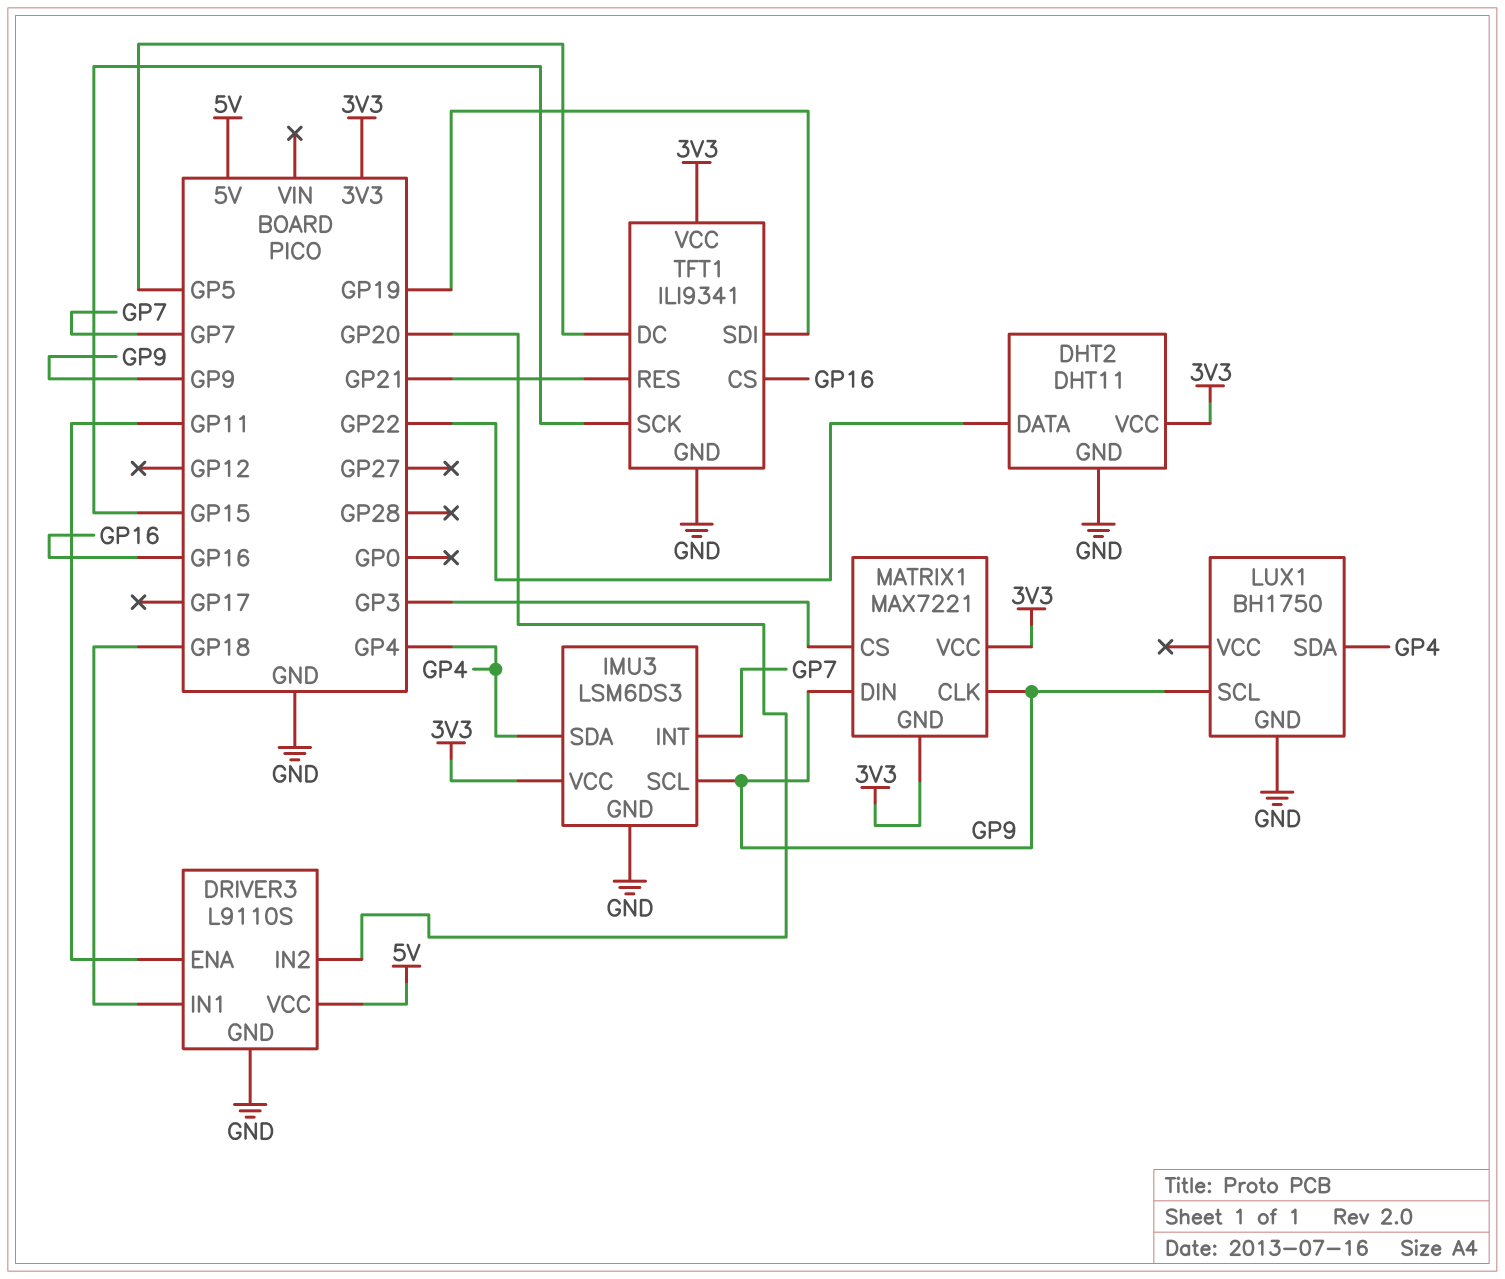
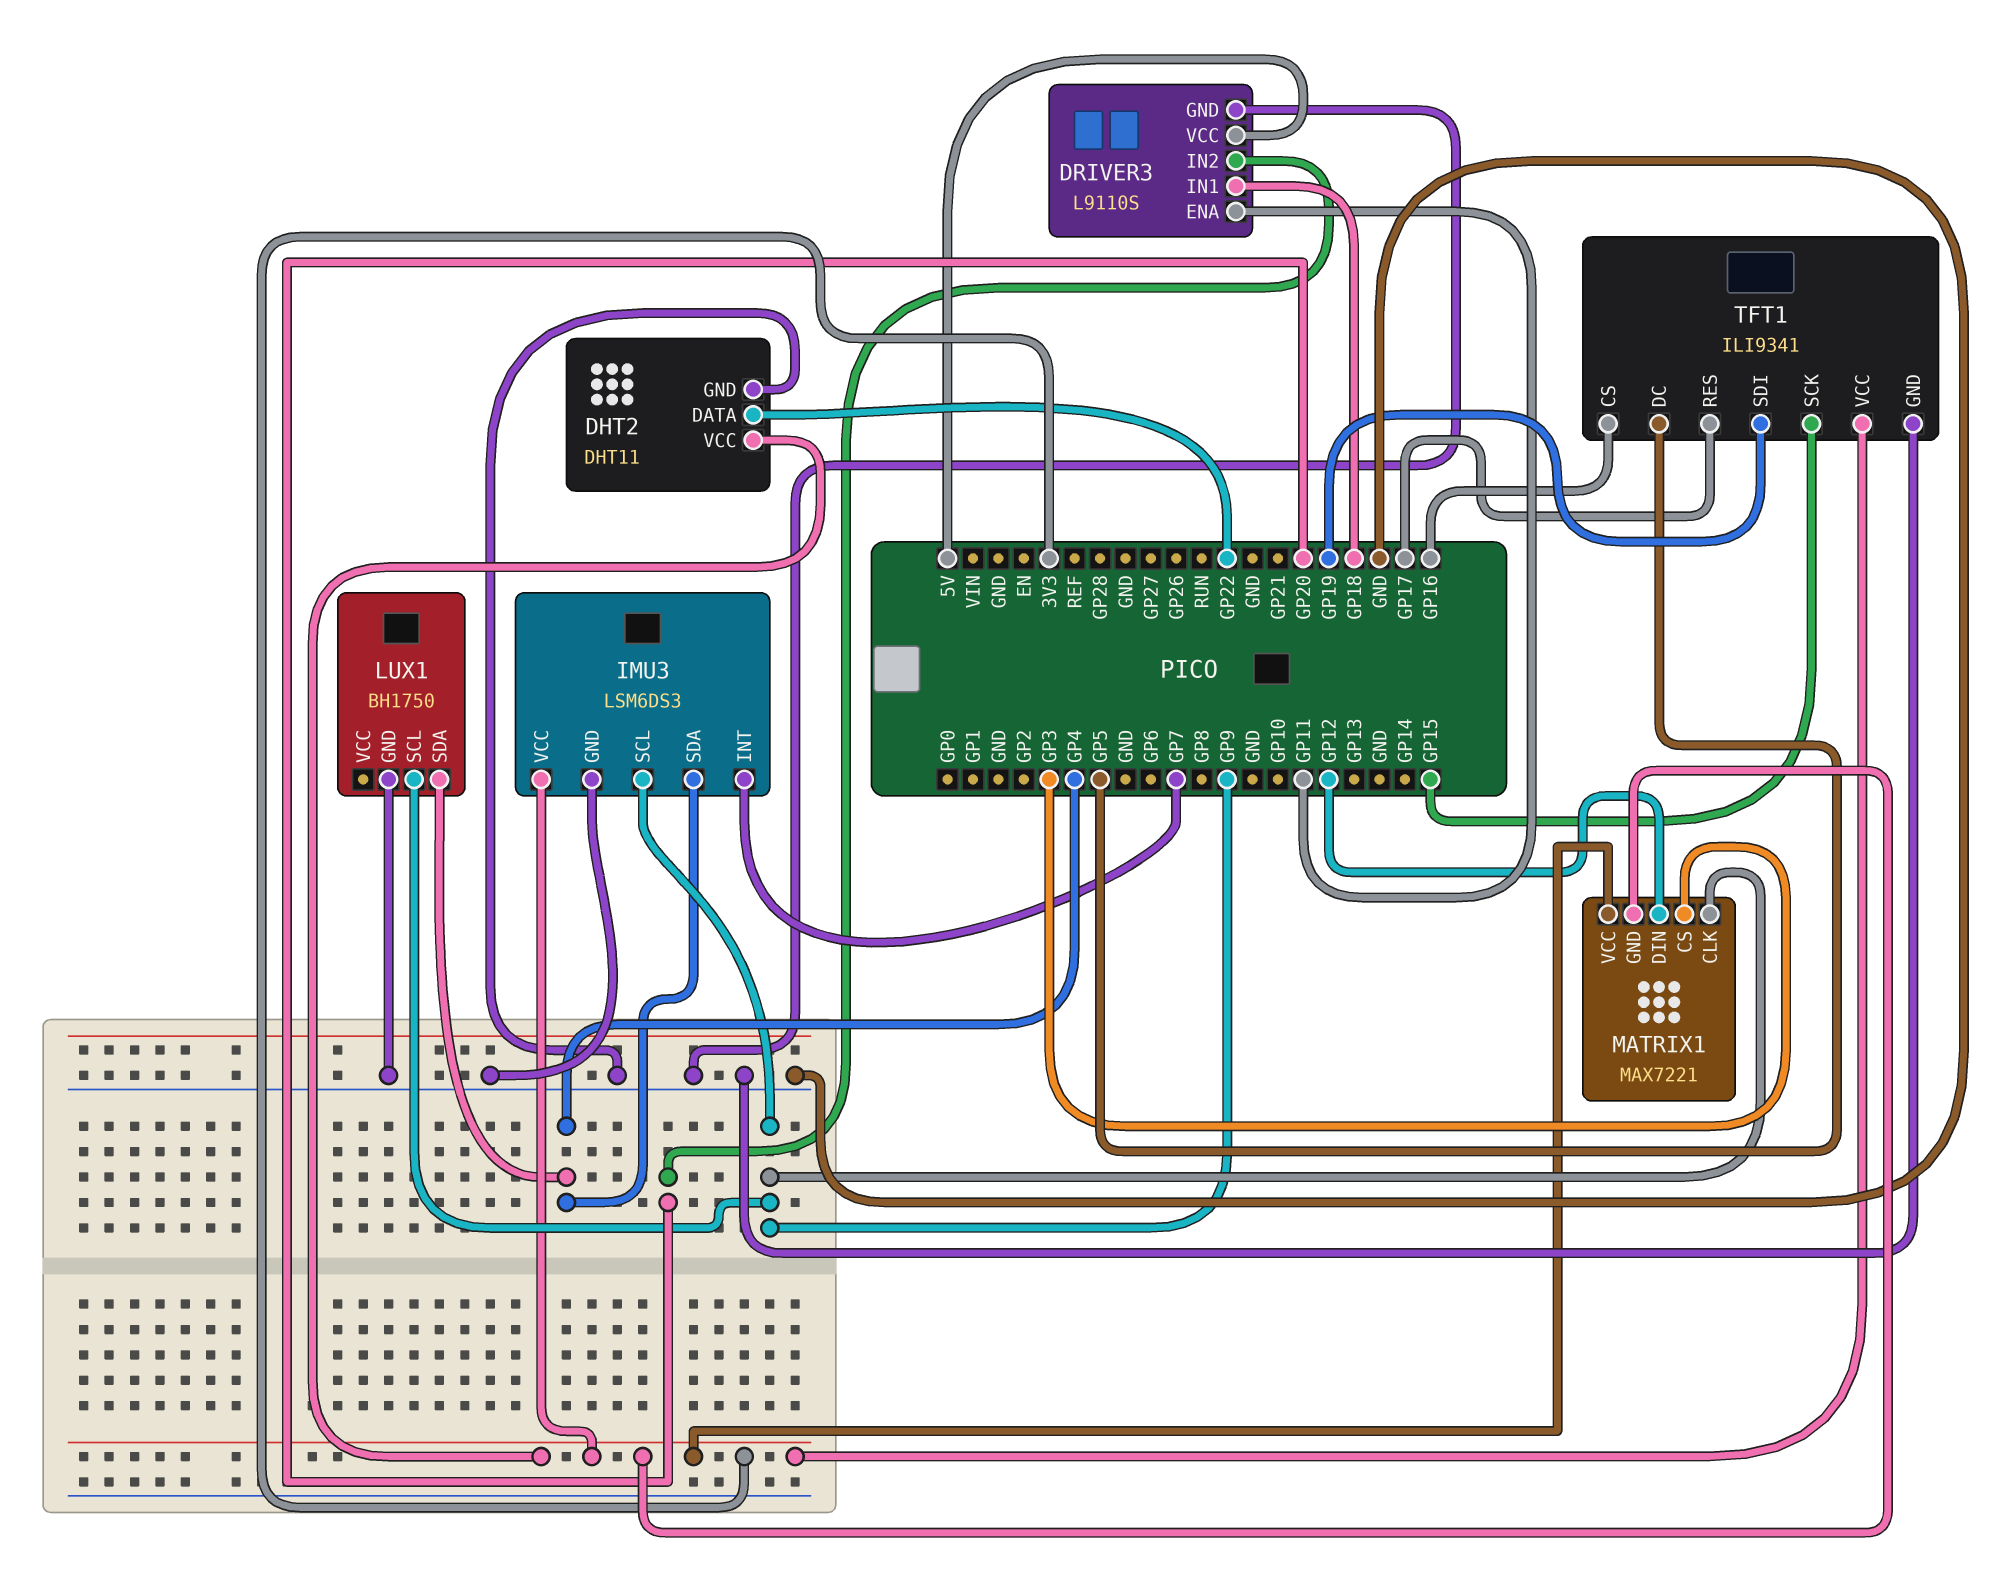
MATRIX1 pin DIN: GP9 -> GP12
TFT1 pin RES: GP21 -> GP17

